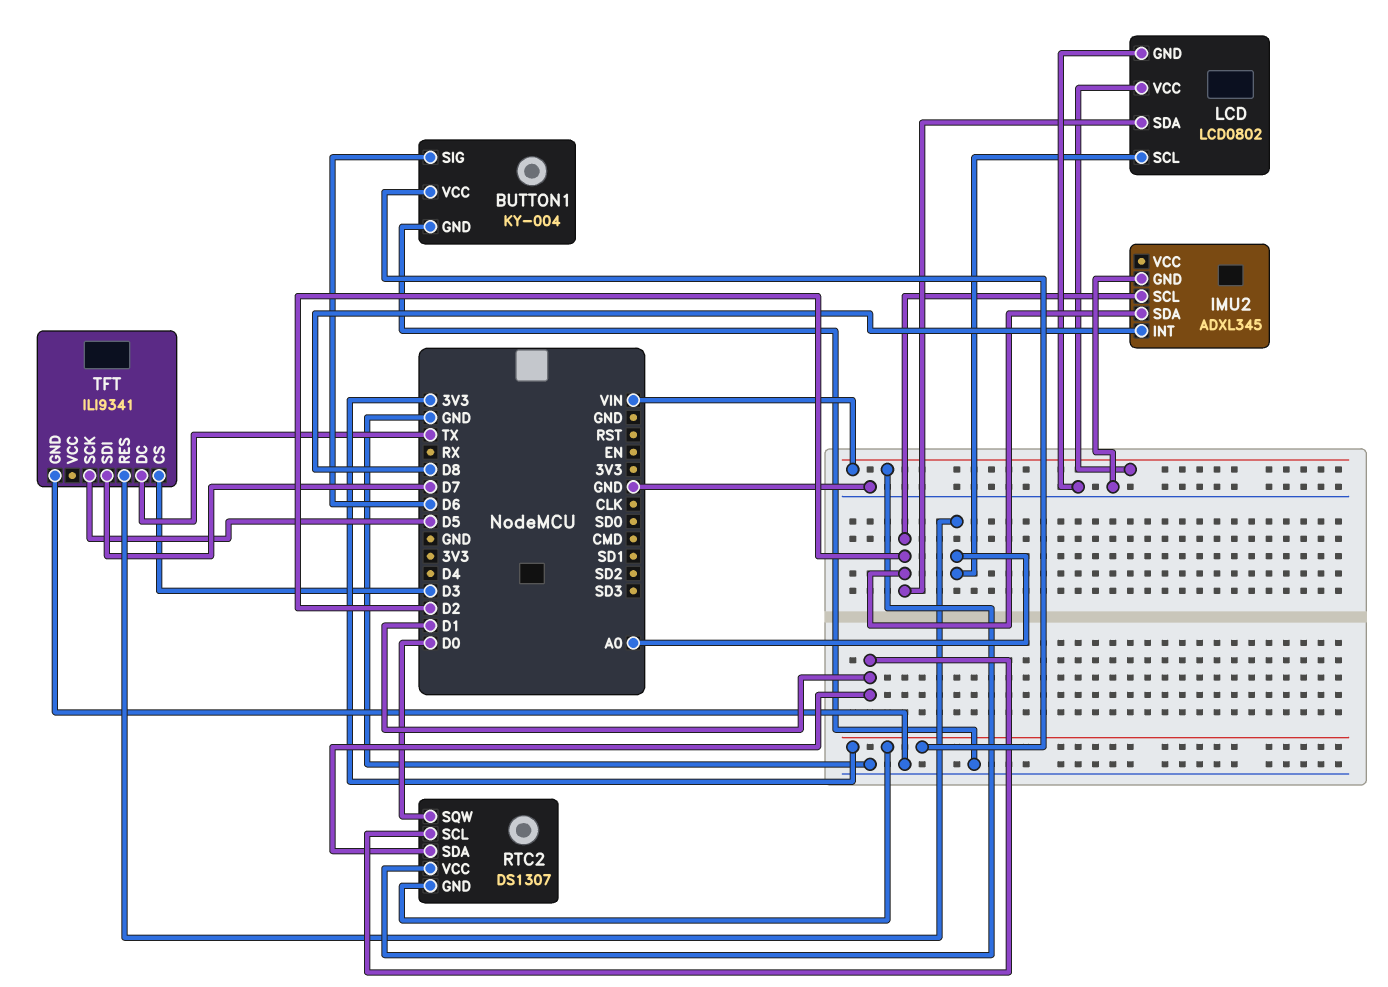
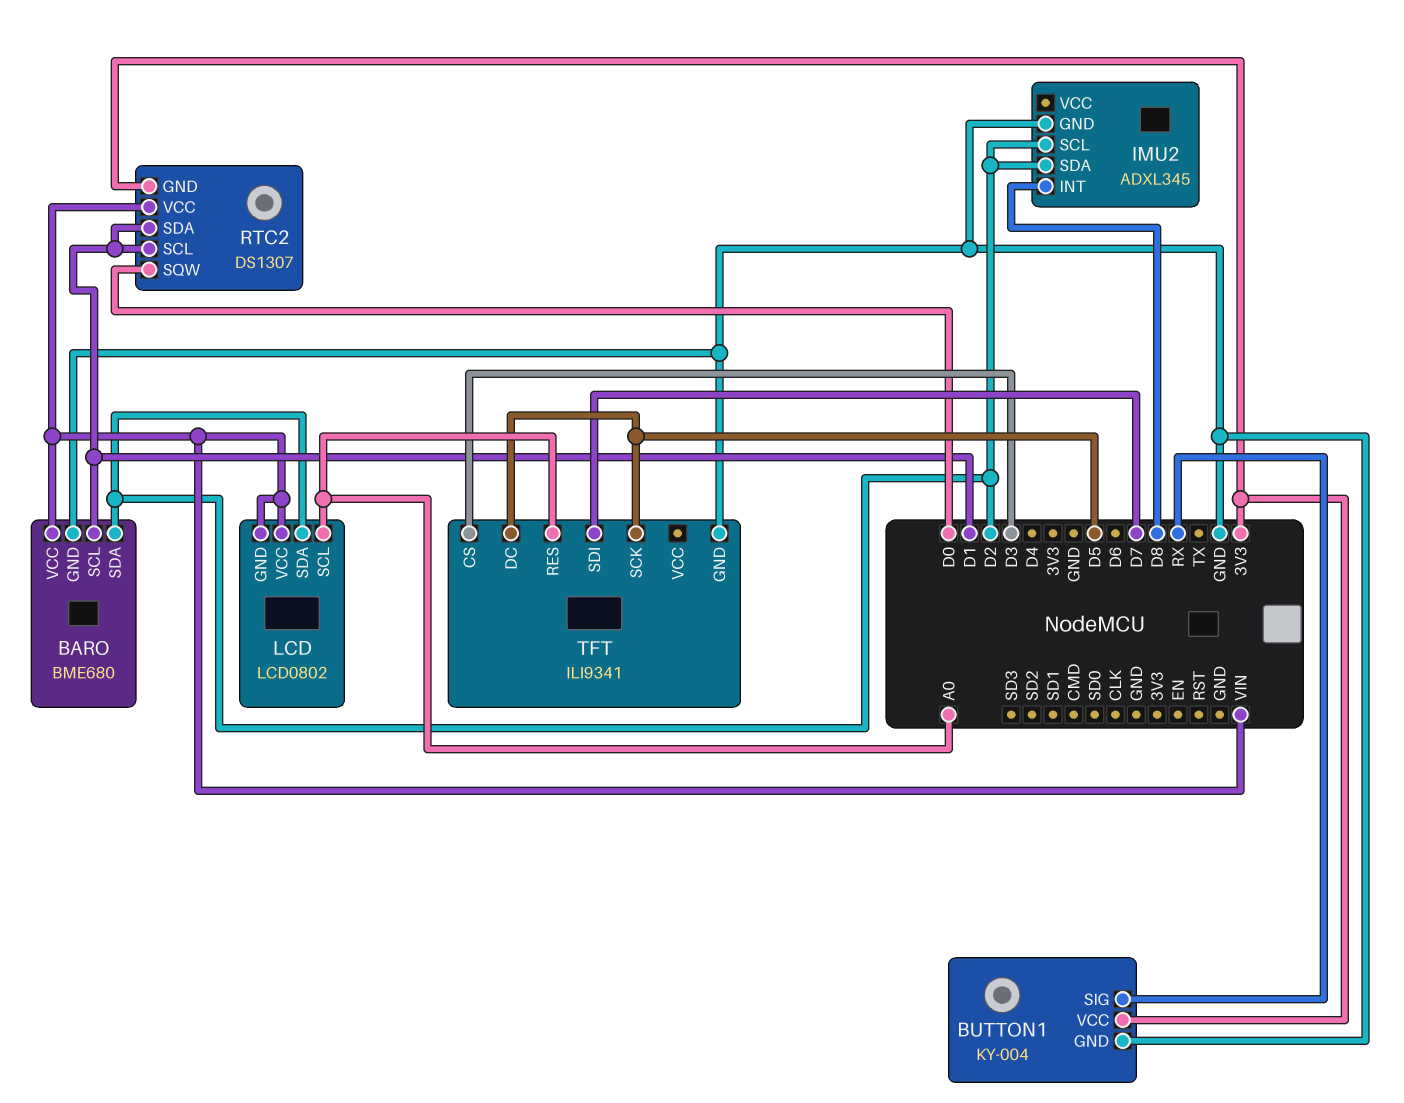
BARO: none -> BME680
BARO pin GND: none -> GND
BARO pin SCL: none -> D1
BARO pin SDA: none -> D2
BARO pin VCC: none -> VIN
BUTTON1 pin SIG: D6 -> RX
LCD pin GND: GND -> VIN
TFT pin DC: TX -> D5

